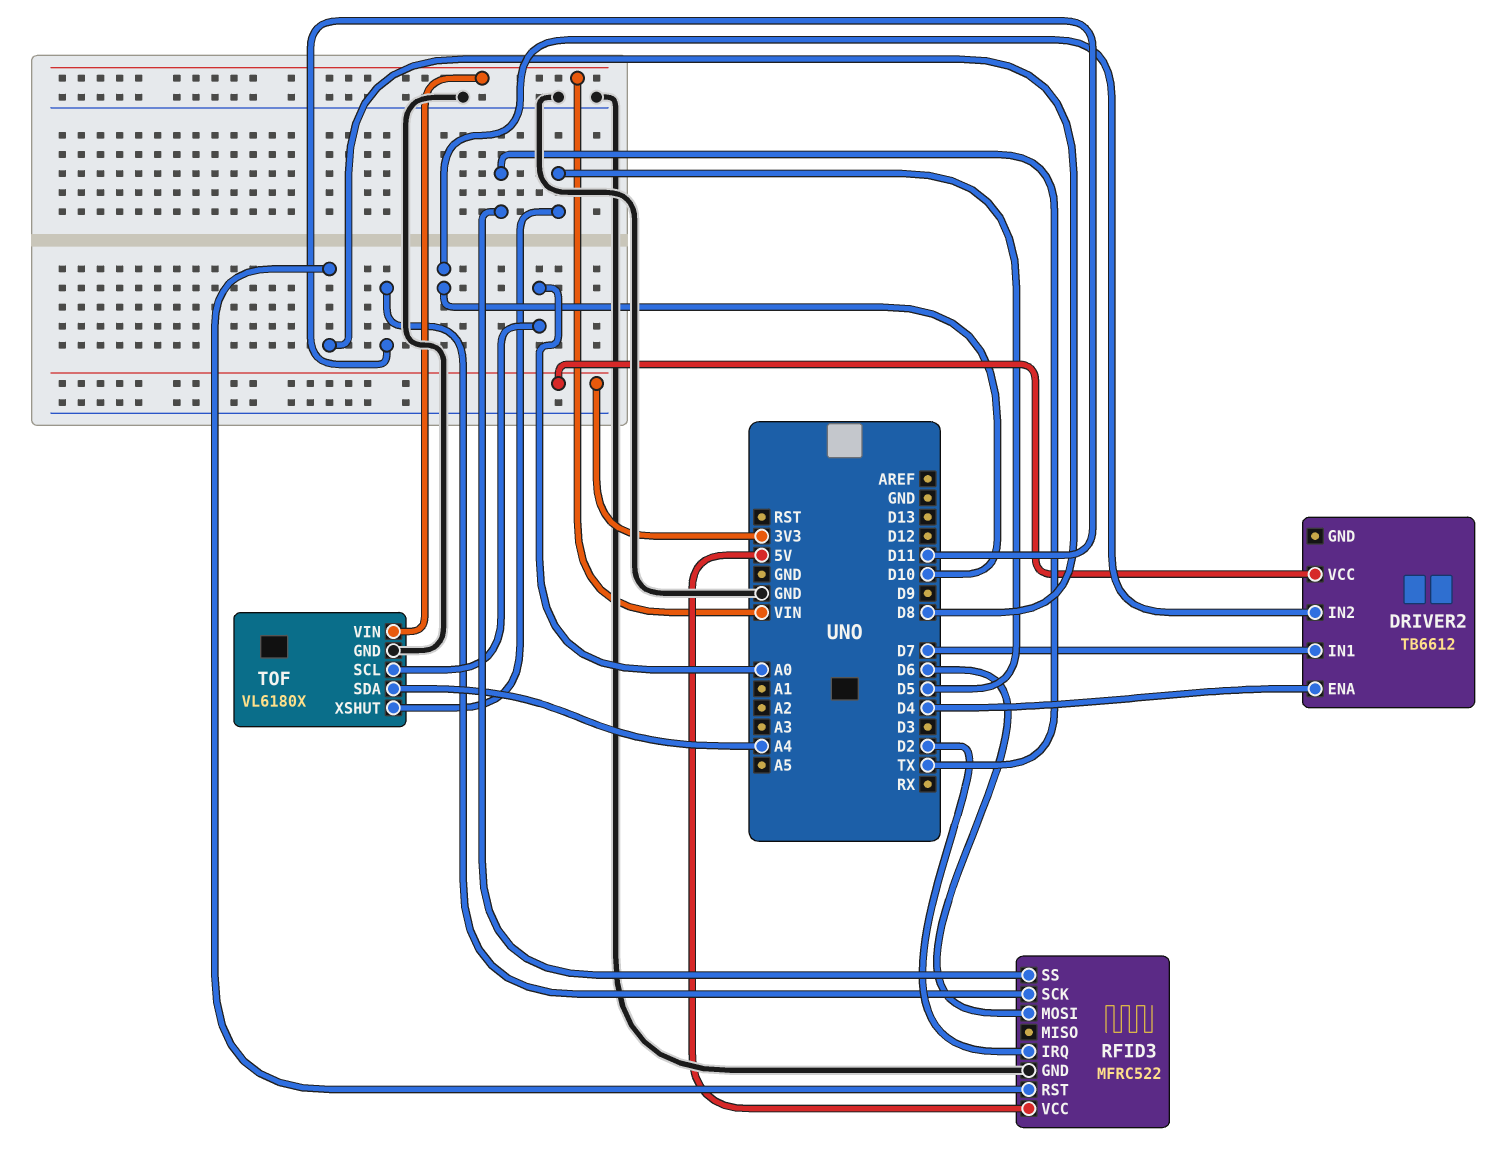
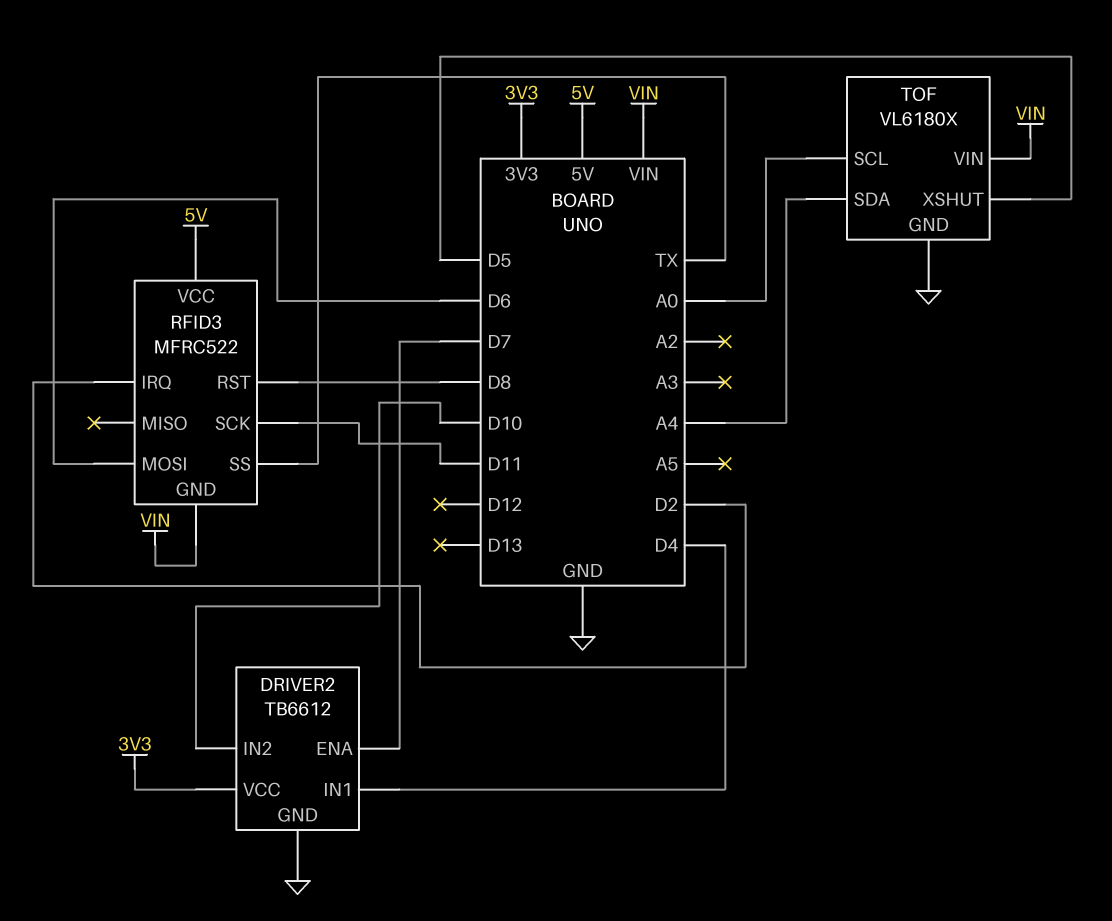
DRIVER2 pin ENA: D4 -> D7
DRIVER2 pin GND: none -> GND
DRIVER2 pin IN1: D7 -> D4
RFID3 pin GND: GND -> VIN

